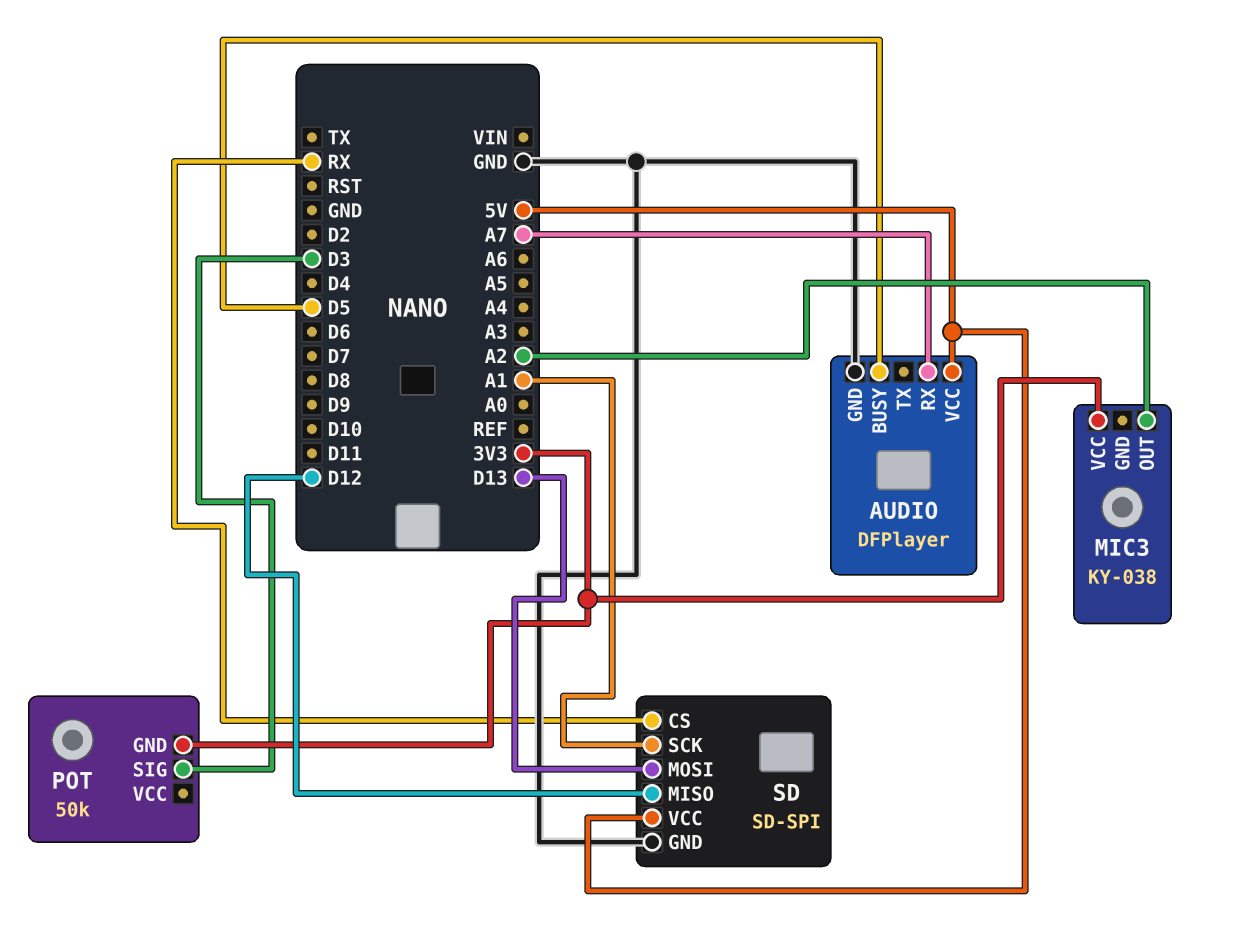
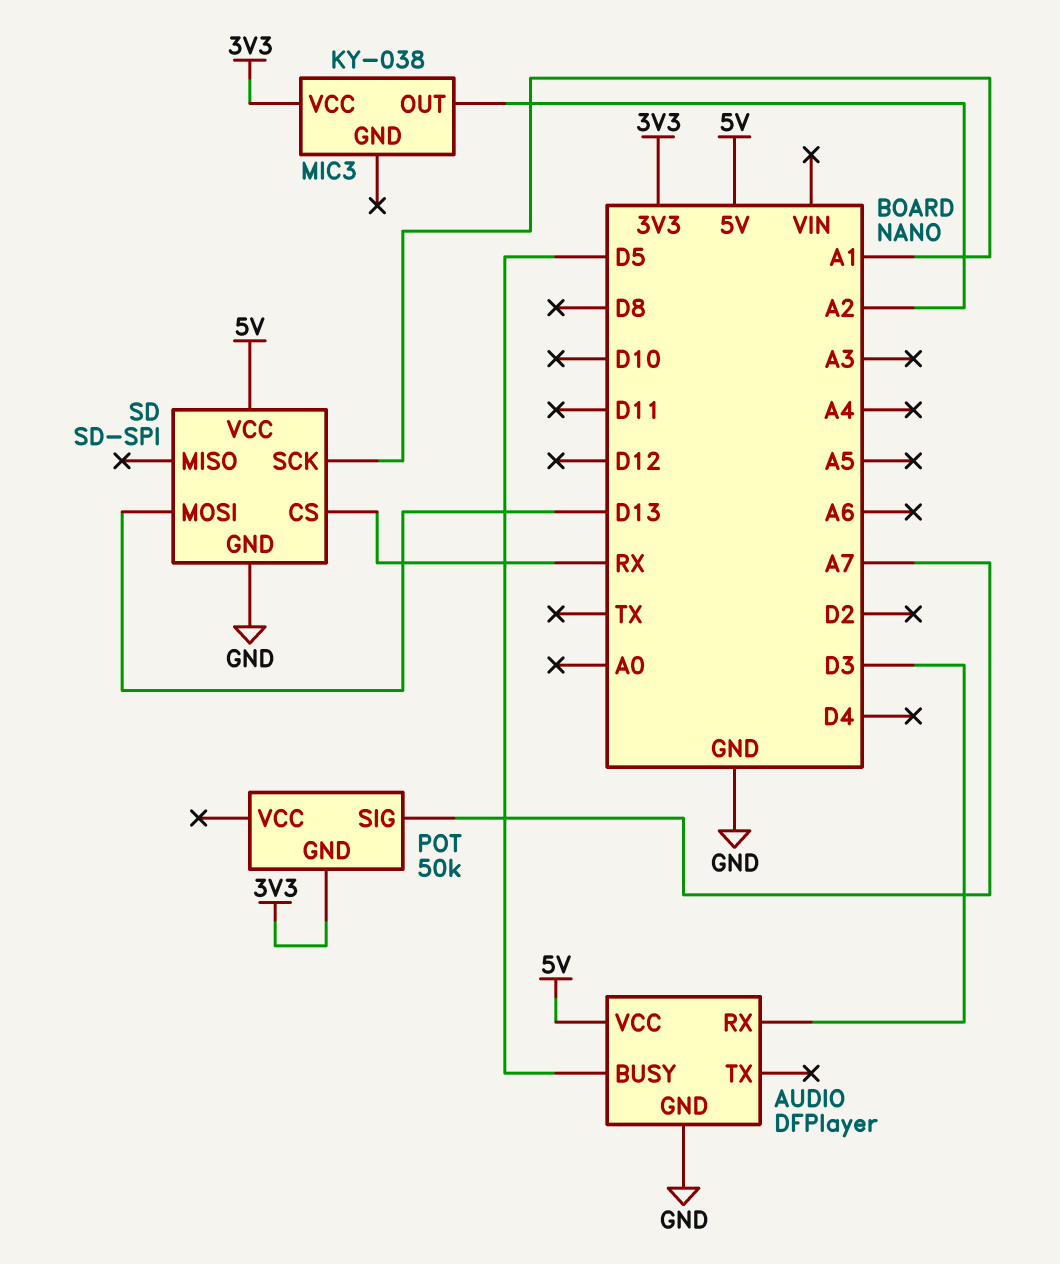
AUDIO pin RX: A7 -> D3
POT pin SIG: D3 -> A7
SD pin MISO: D12 -> none

